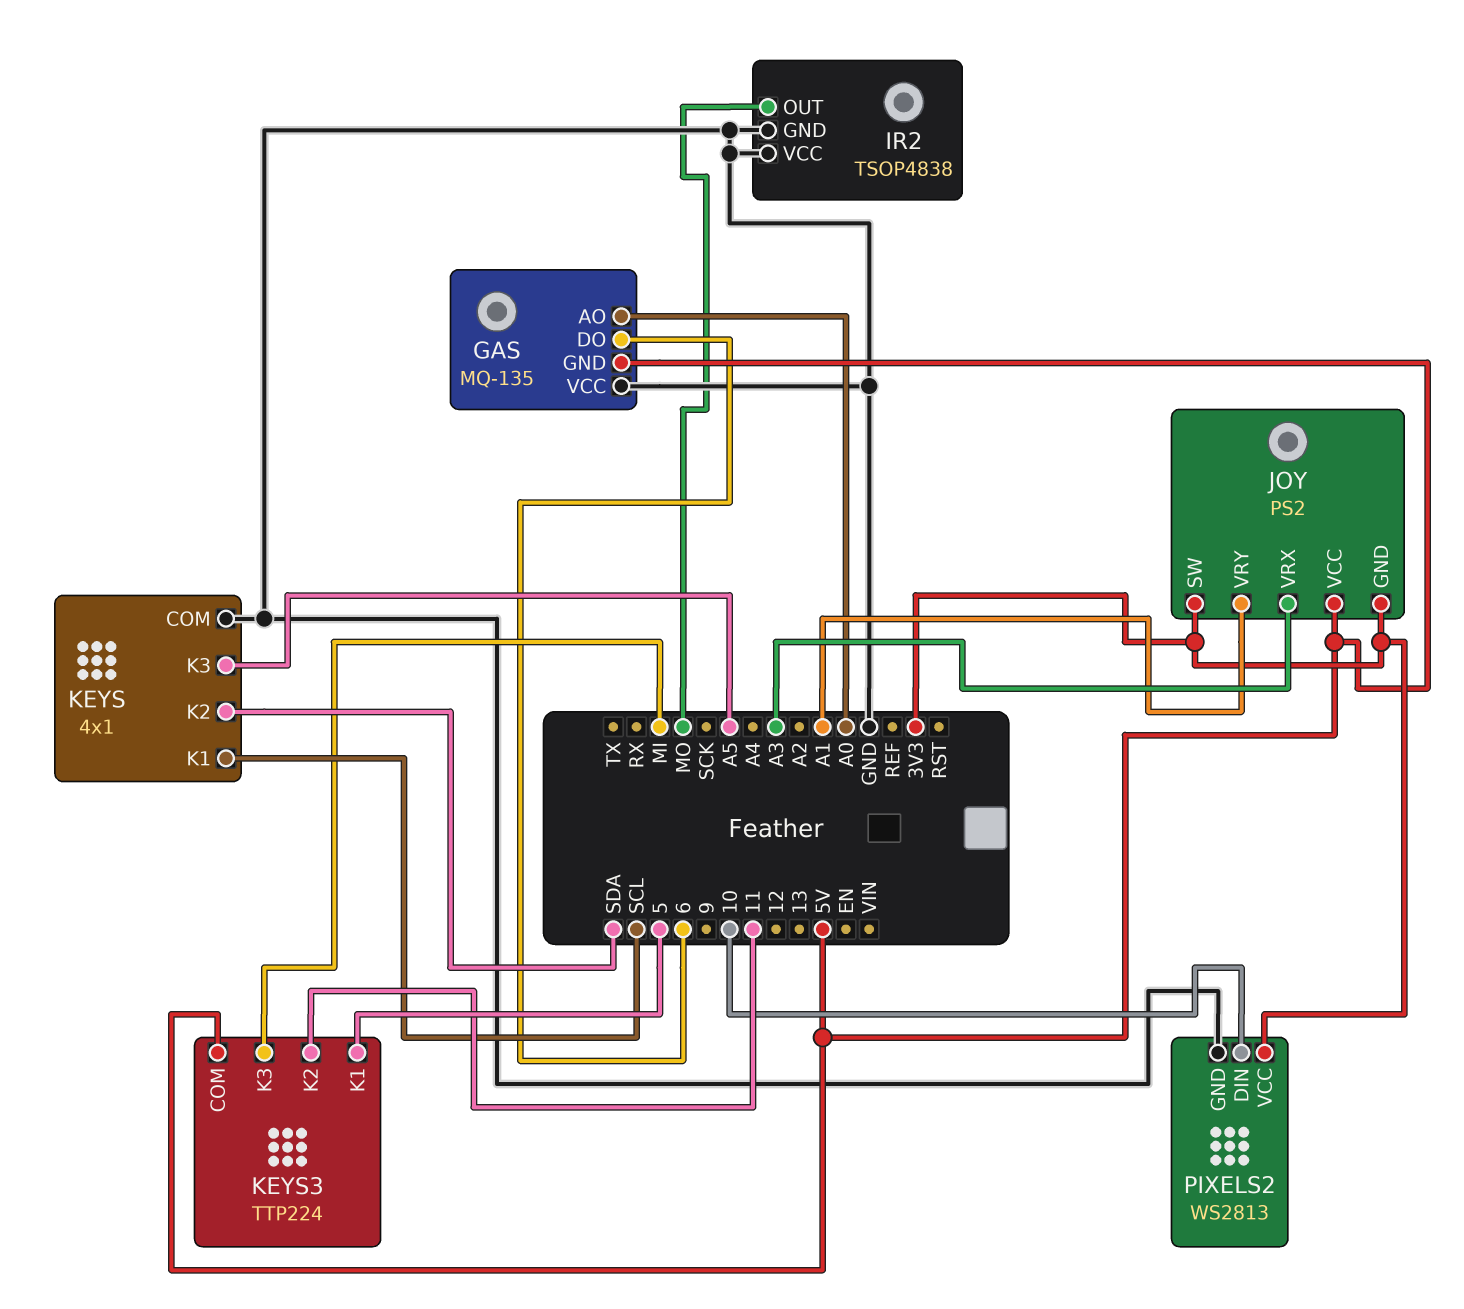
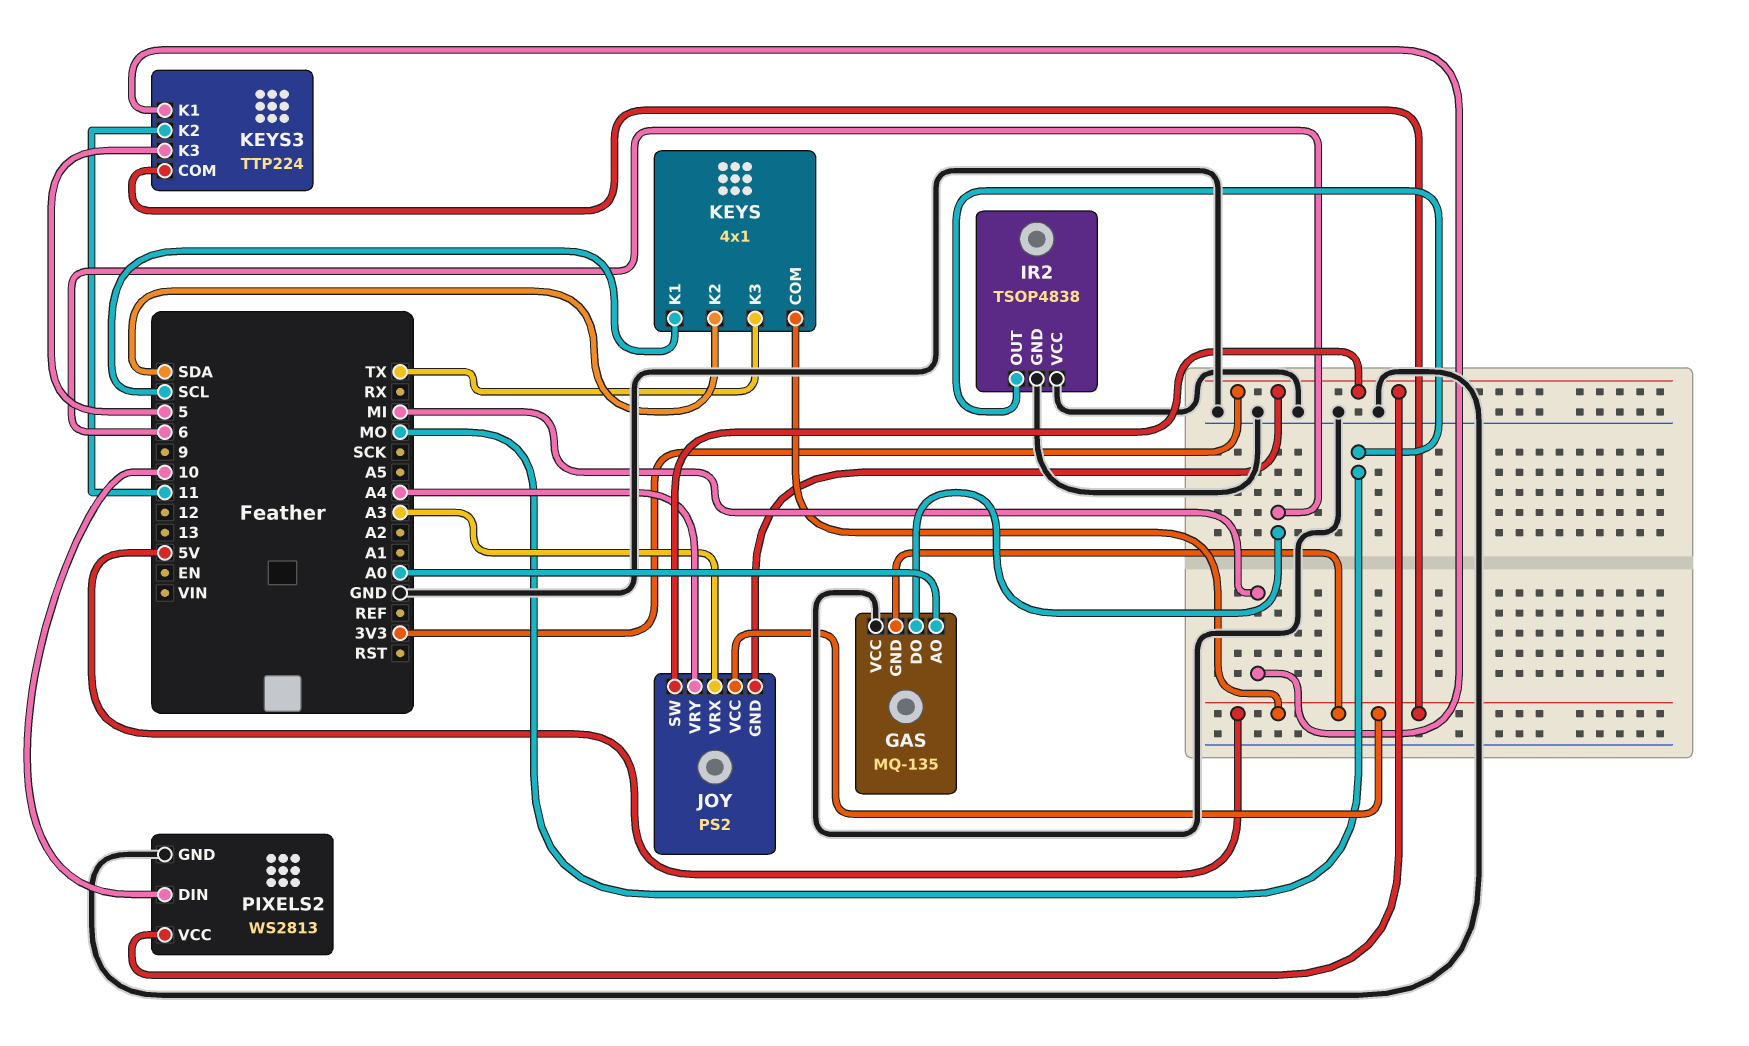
JOY pin VRY: A1 -> A4
KEYS pin COM: GND -> 5V
KEYS pin K3: A5 -> TX
KEYS3 pin K1: 5 -> MI
KEYS3 pin K3: MI -> 5

